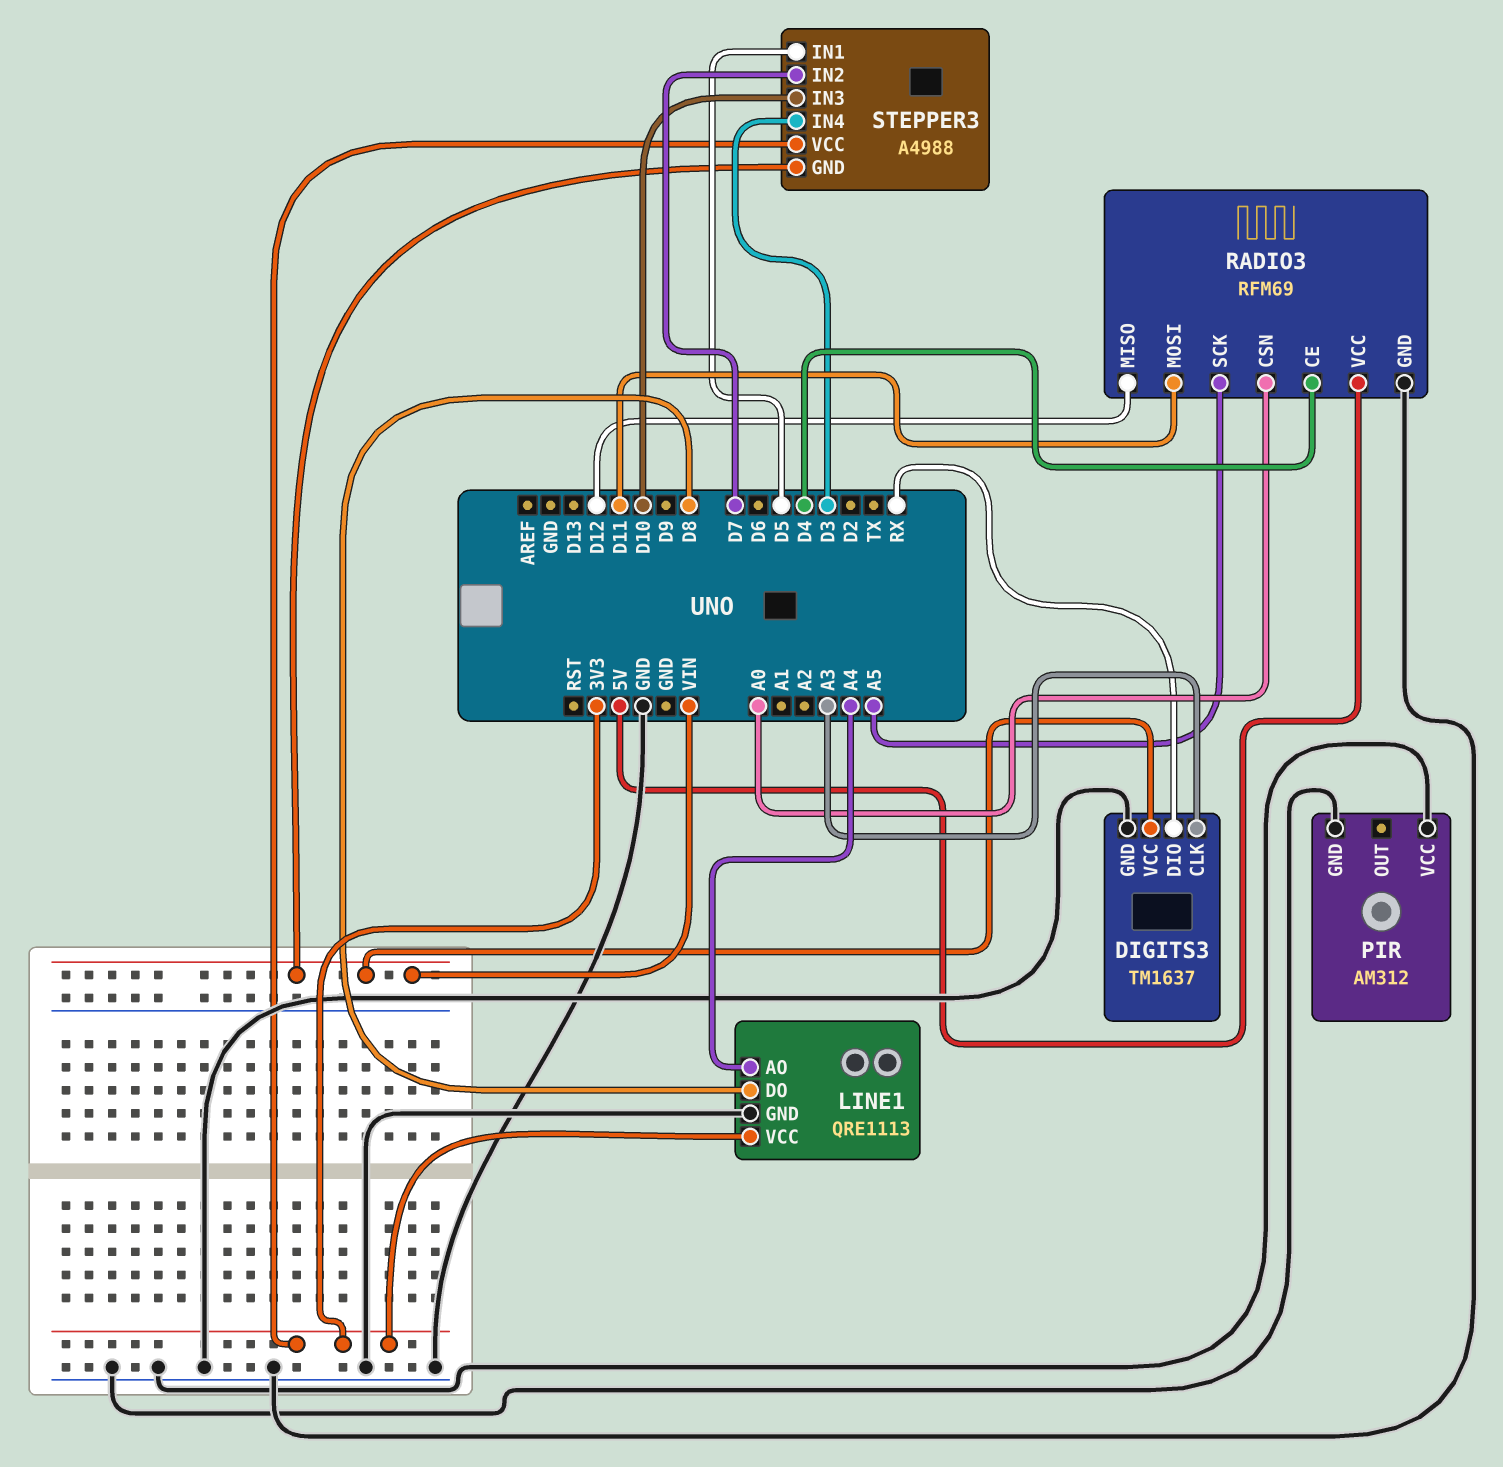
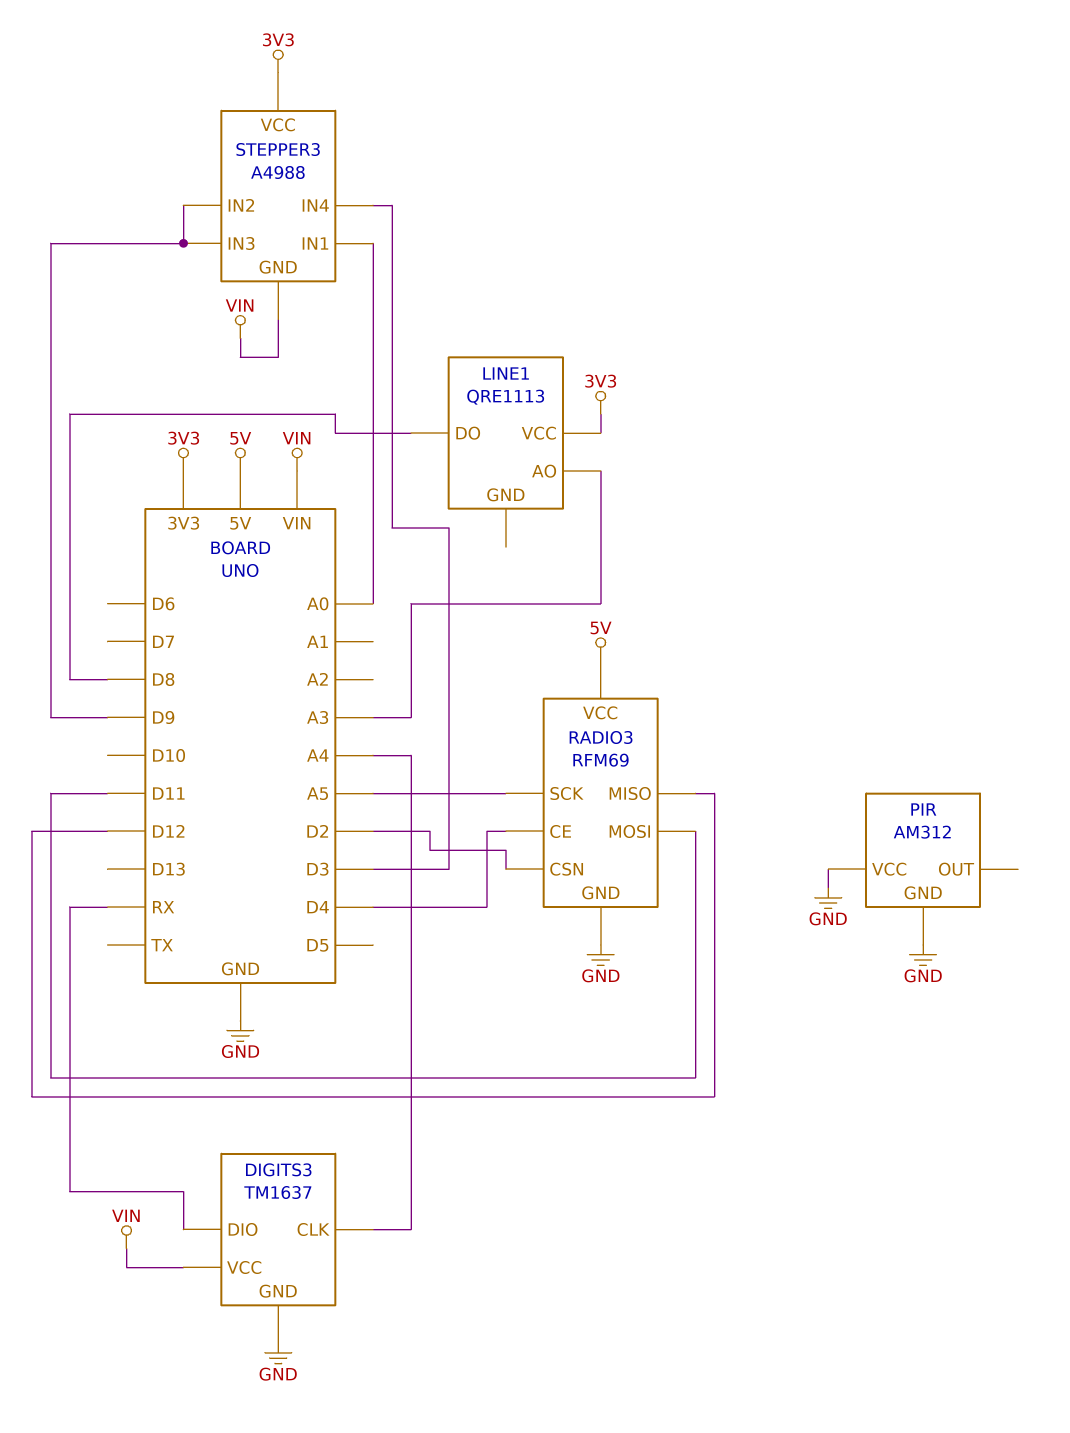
DIGITS3 pin CLK: A3 -> A4
LINE1 pin AO: A4 -> A3
LINE1 pin GND: GND -> none
RADIO3 pin CSN: A0 -> D2
STEPPER3 pin IN1: D5 -> A0
STEPPER3 pin IN2: D7 -> D9
STEPPER3 pin IN3: D10 -> D9

